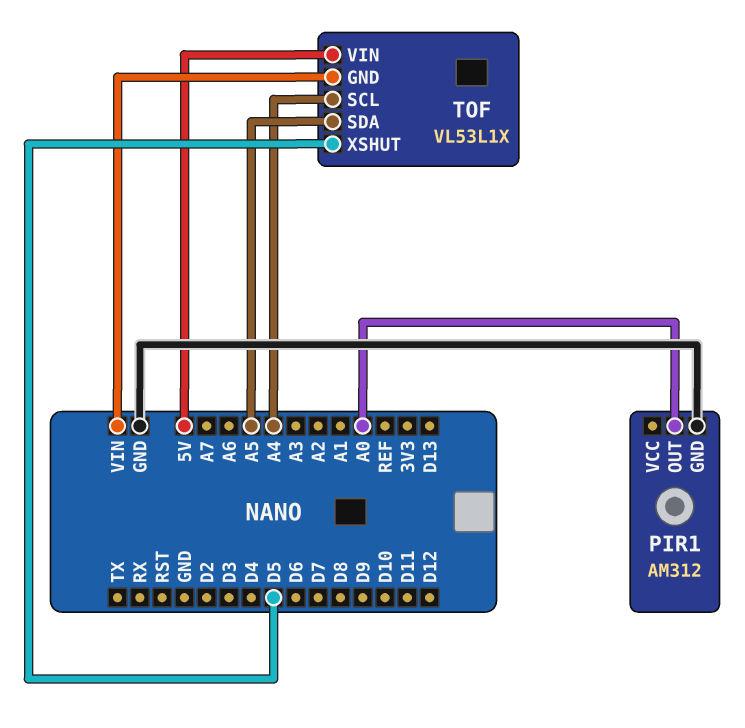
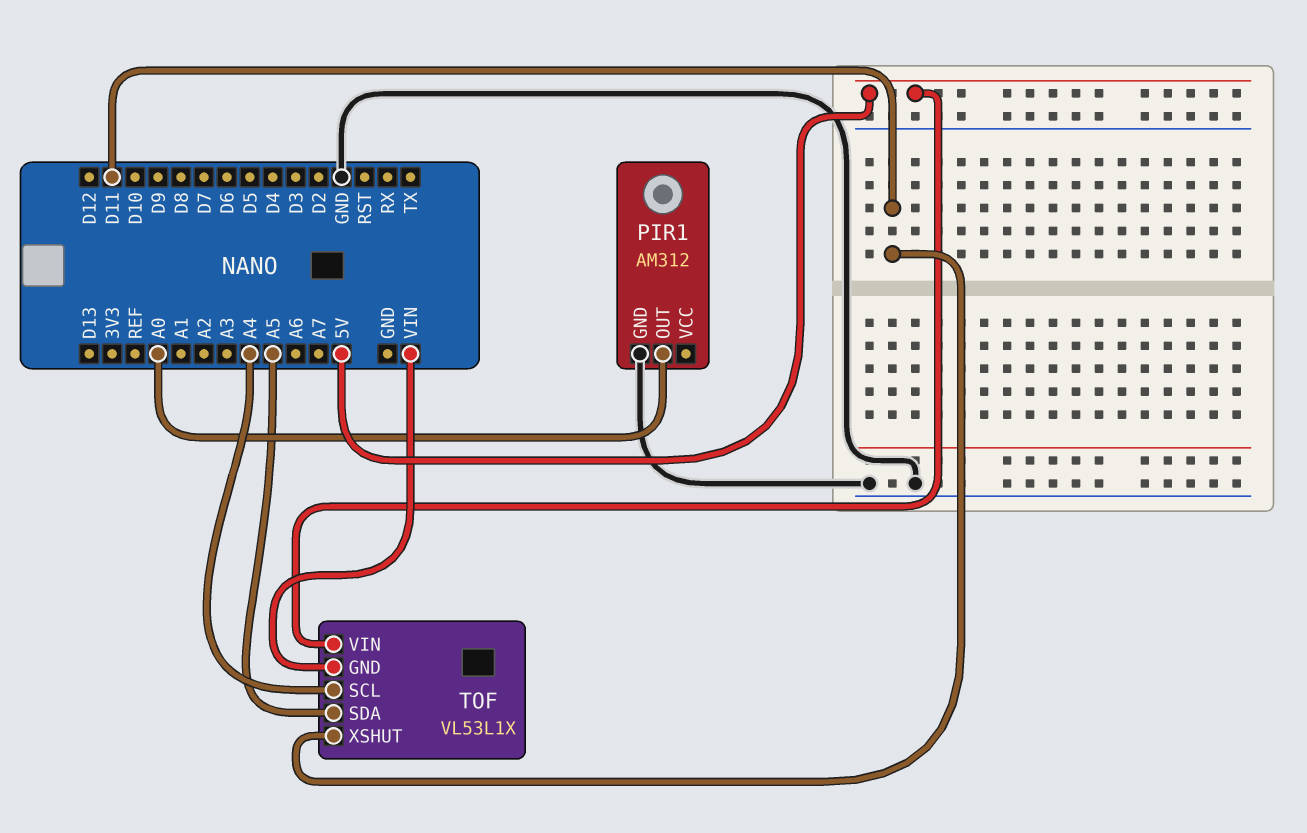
TOF pin XSHUT: D5 -> D11

